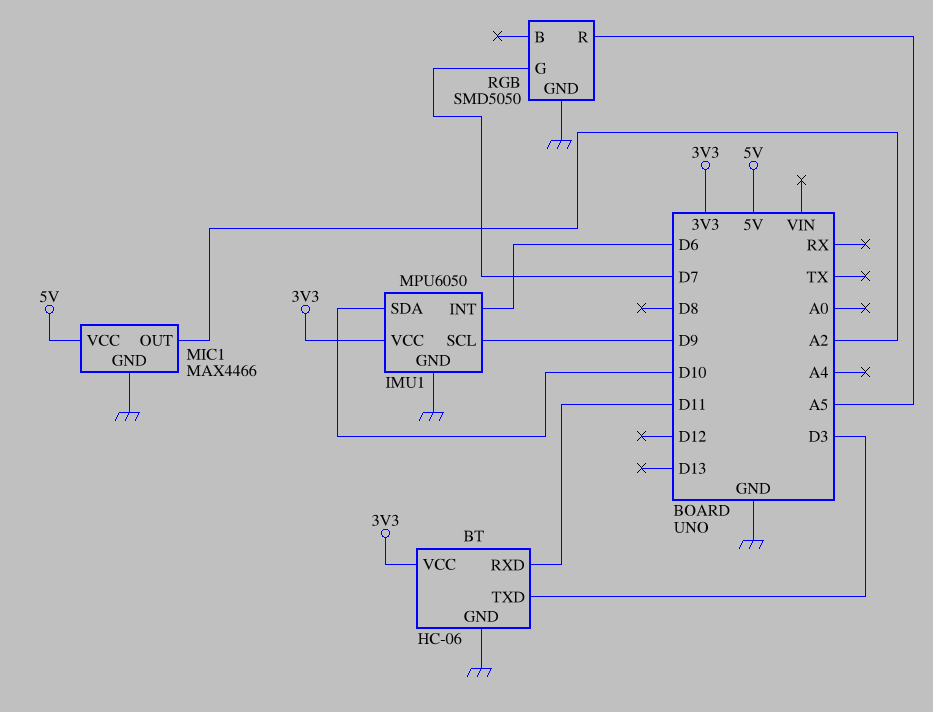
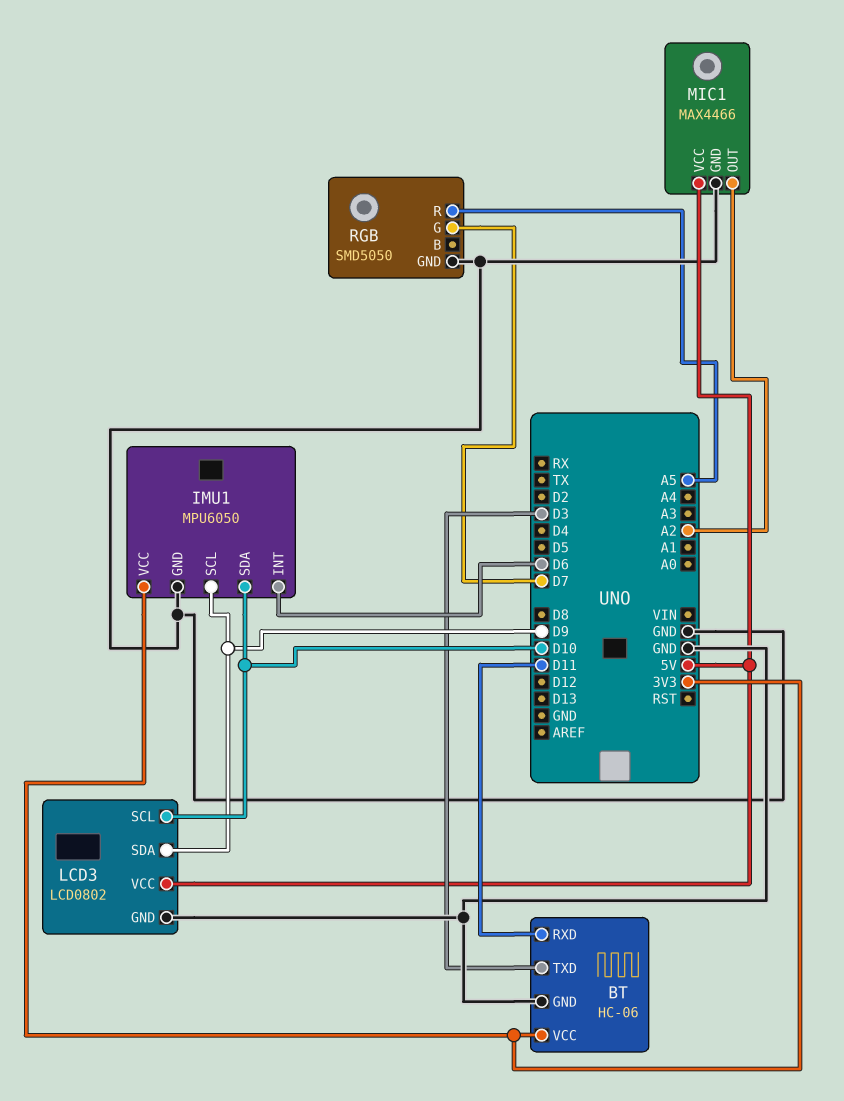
LCD3: none -> LCD0802
LCD3 pin GND: none -> GND
LCD3 pin SCL: none -> D10
LCD3 pin SDA: none -> D9
LCD3 pin VCC: none -> 5V

